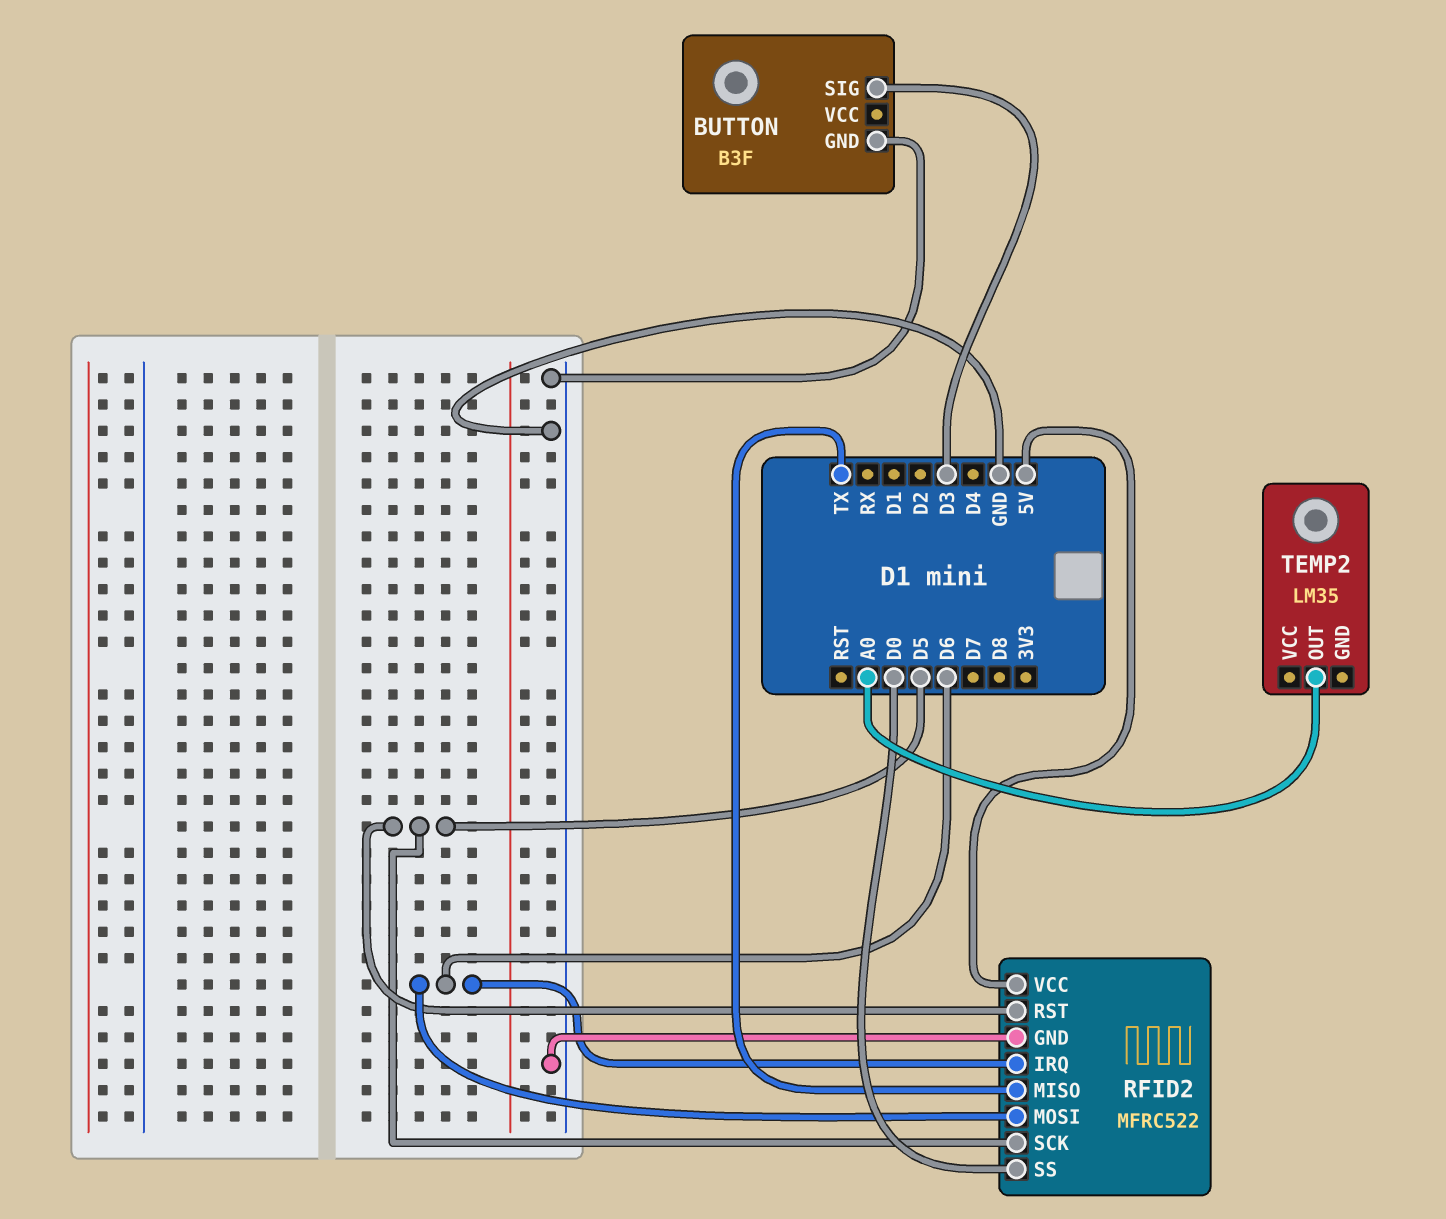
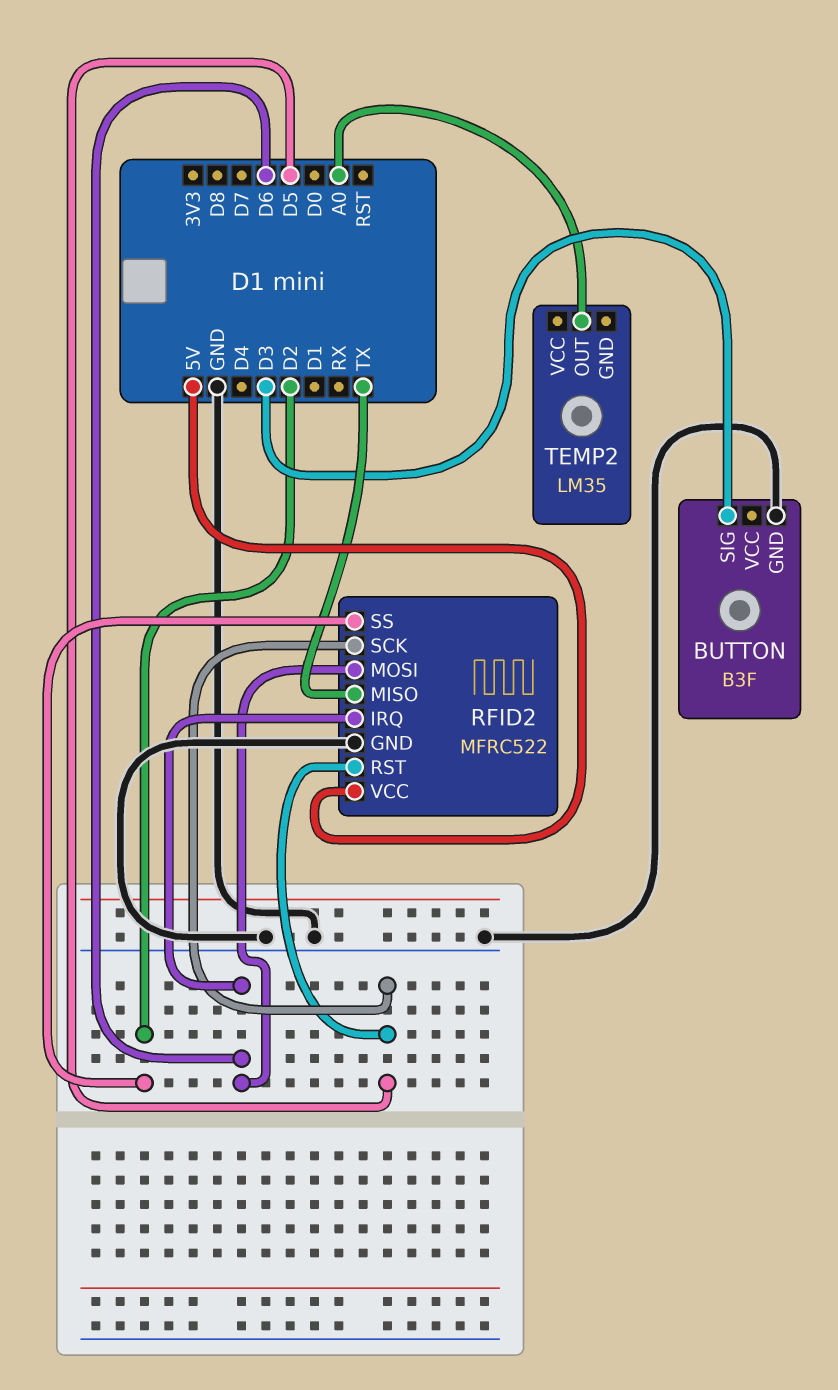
RFID2 pin SS: D0 -> D2

